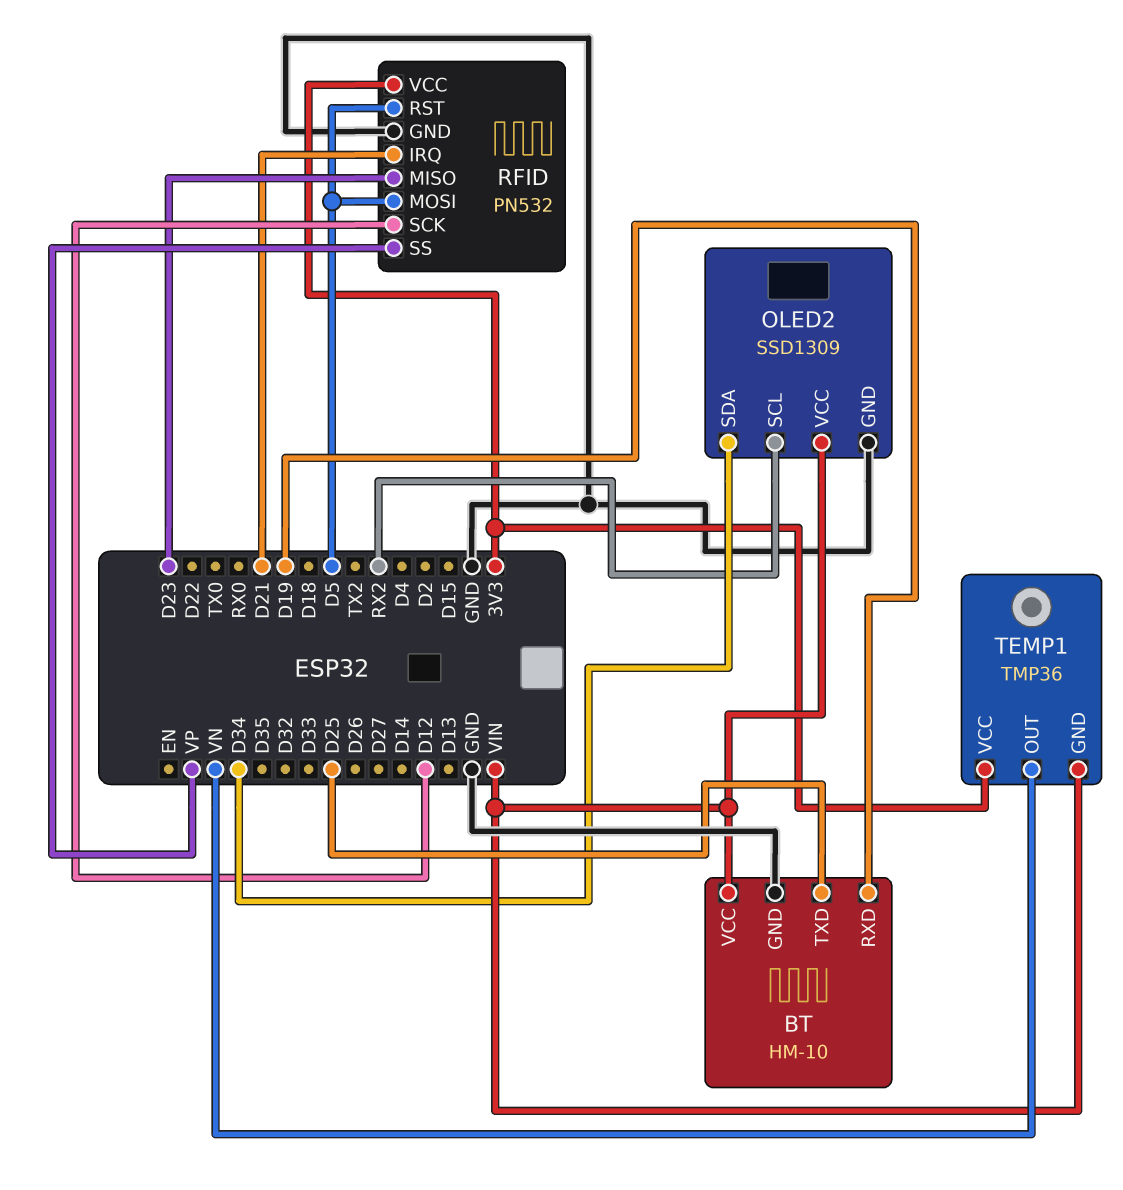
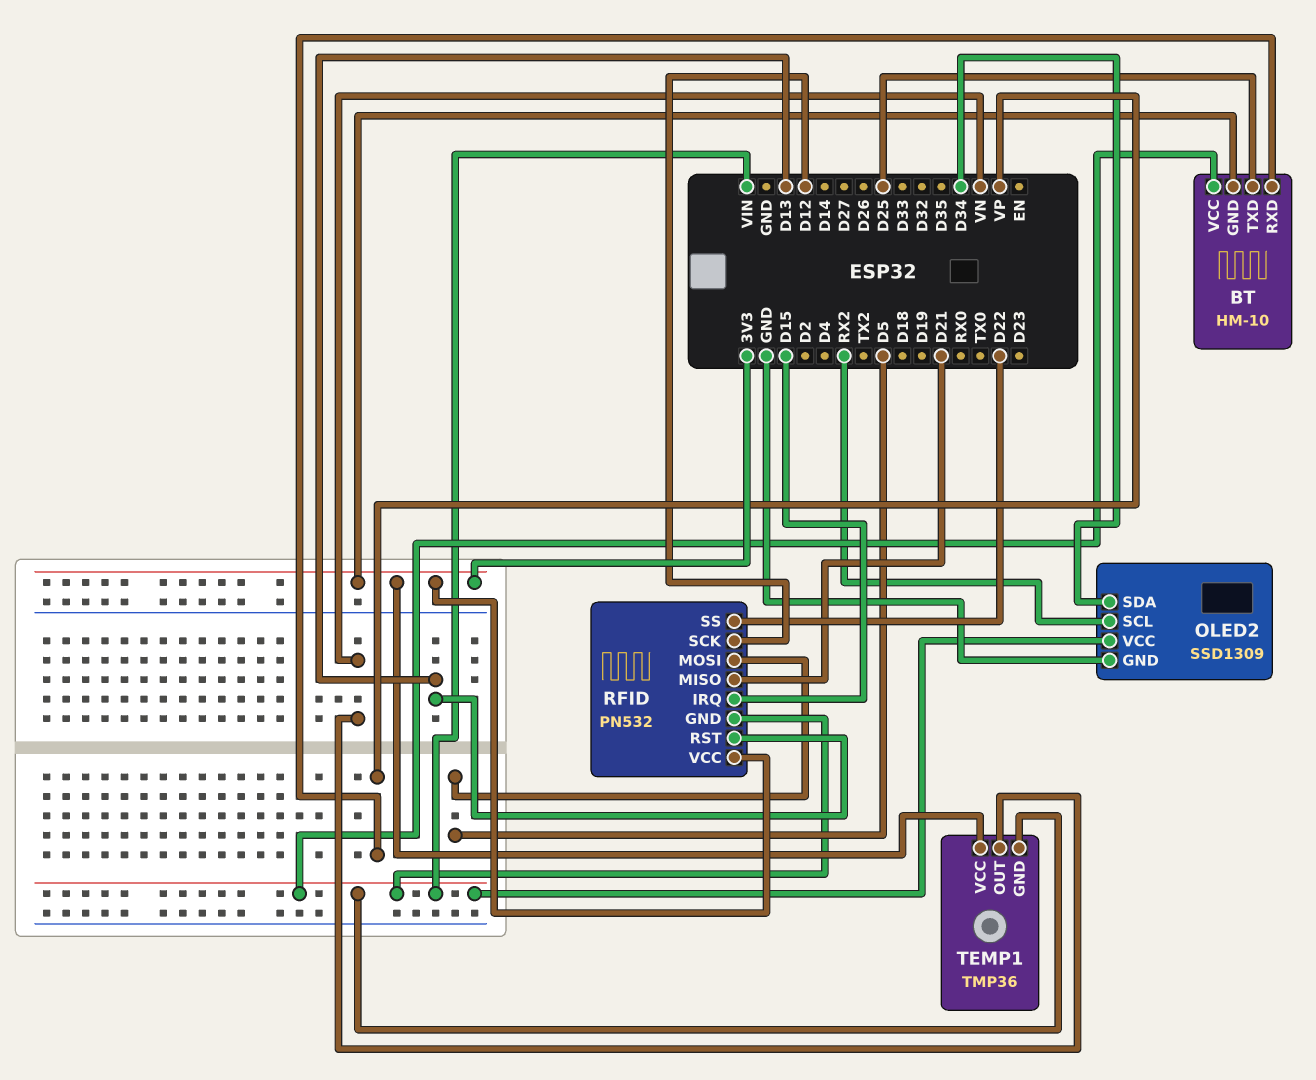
BT pin GND: GND -> 3V3
BT pin RXD: D19 -> VP
RFID pin GND: GND -> VIN
RFID pin IRQ: D21 -> D15
RFID pin MISO: D23 -> D21
RFID pin RST: D5 -> D13
RFID pin SS: VP -> D22

